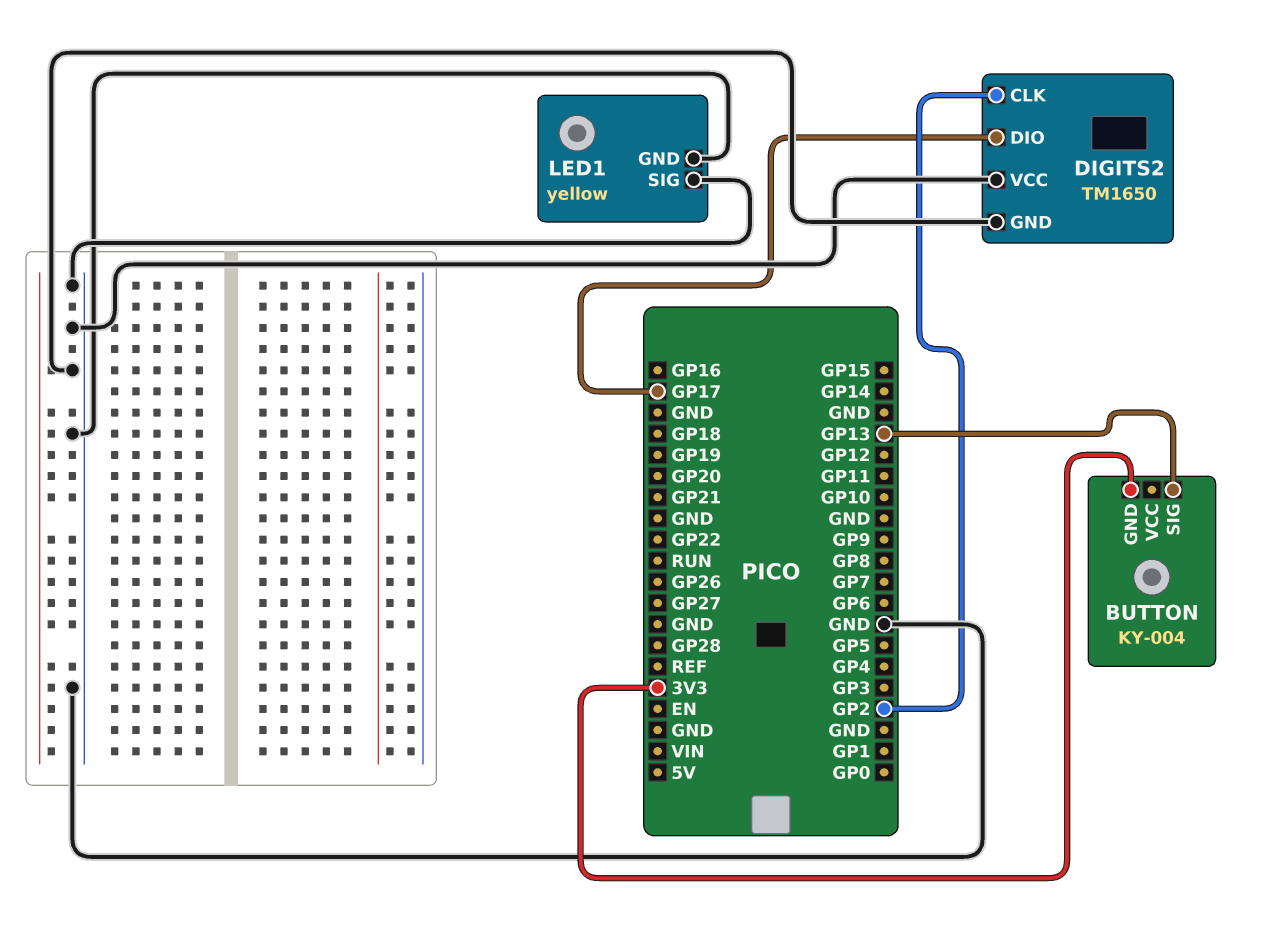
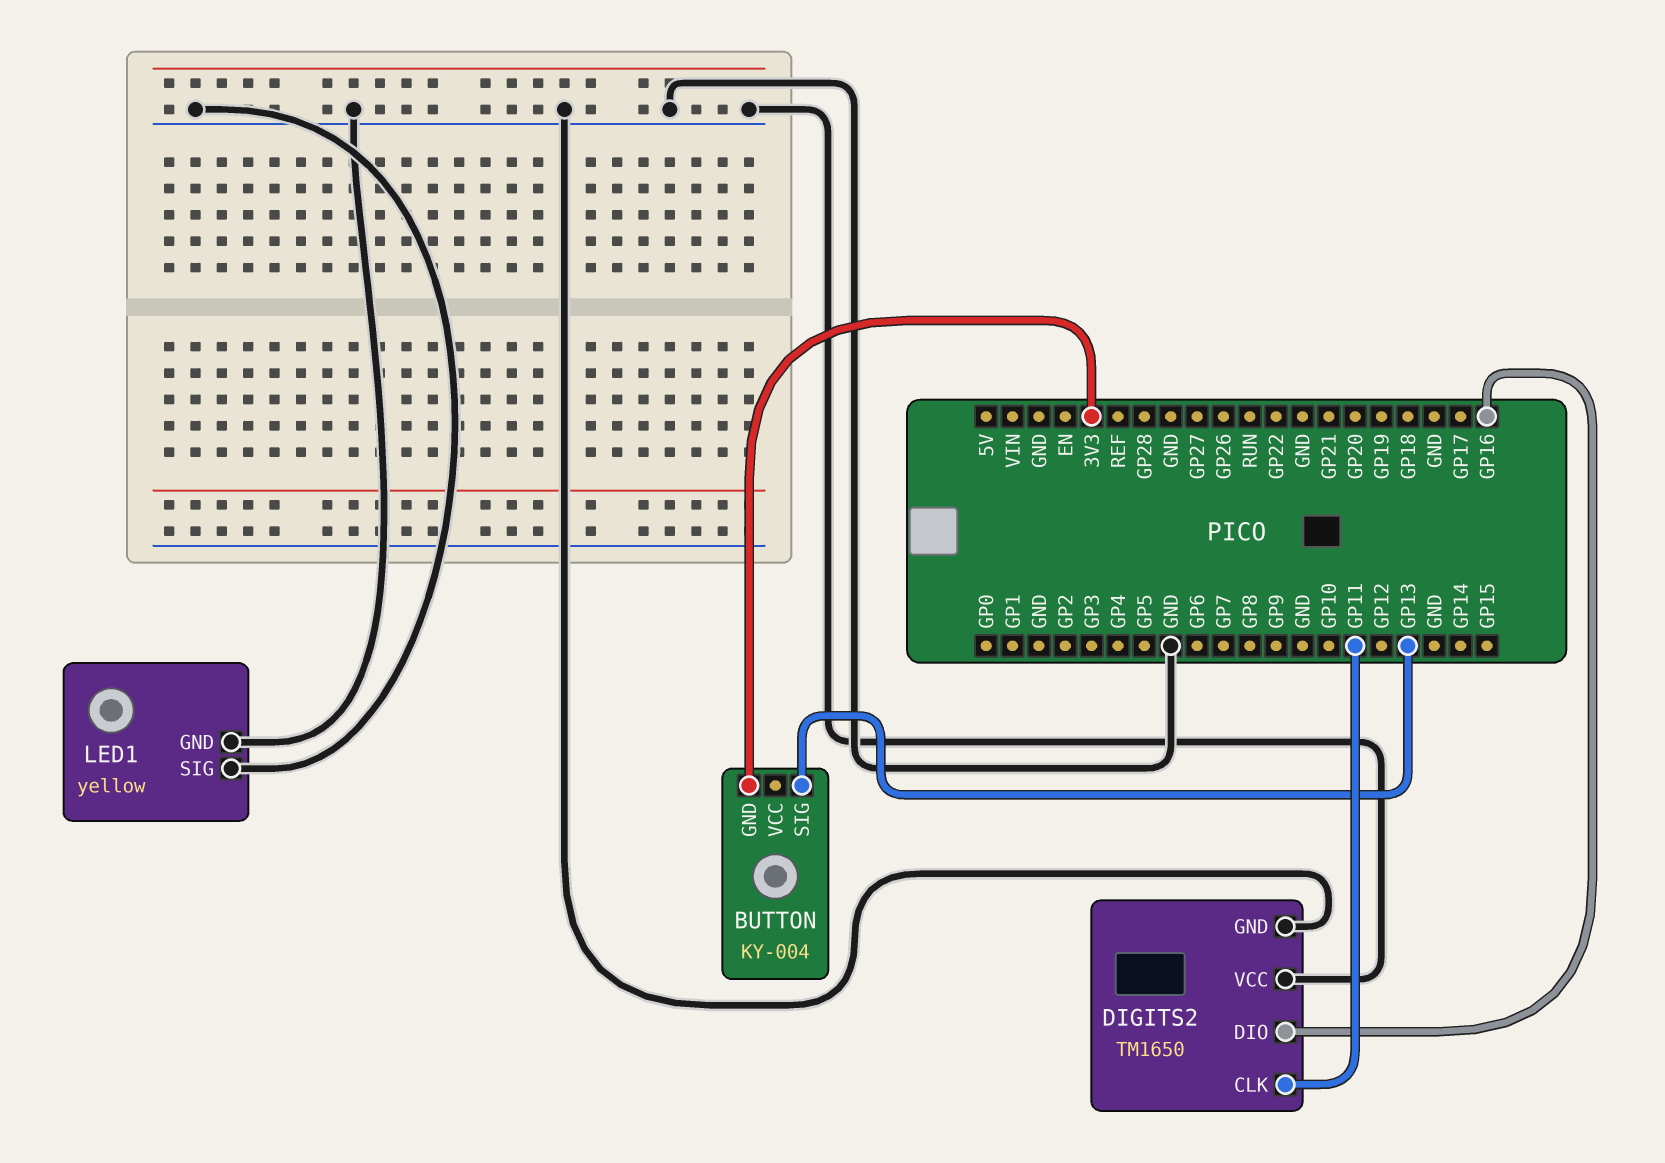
DIGITS2 pin CLK: GP2 -> GP11
DIGITS2 pin DIO: GP17 -> GP16

